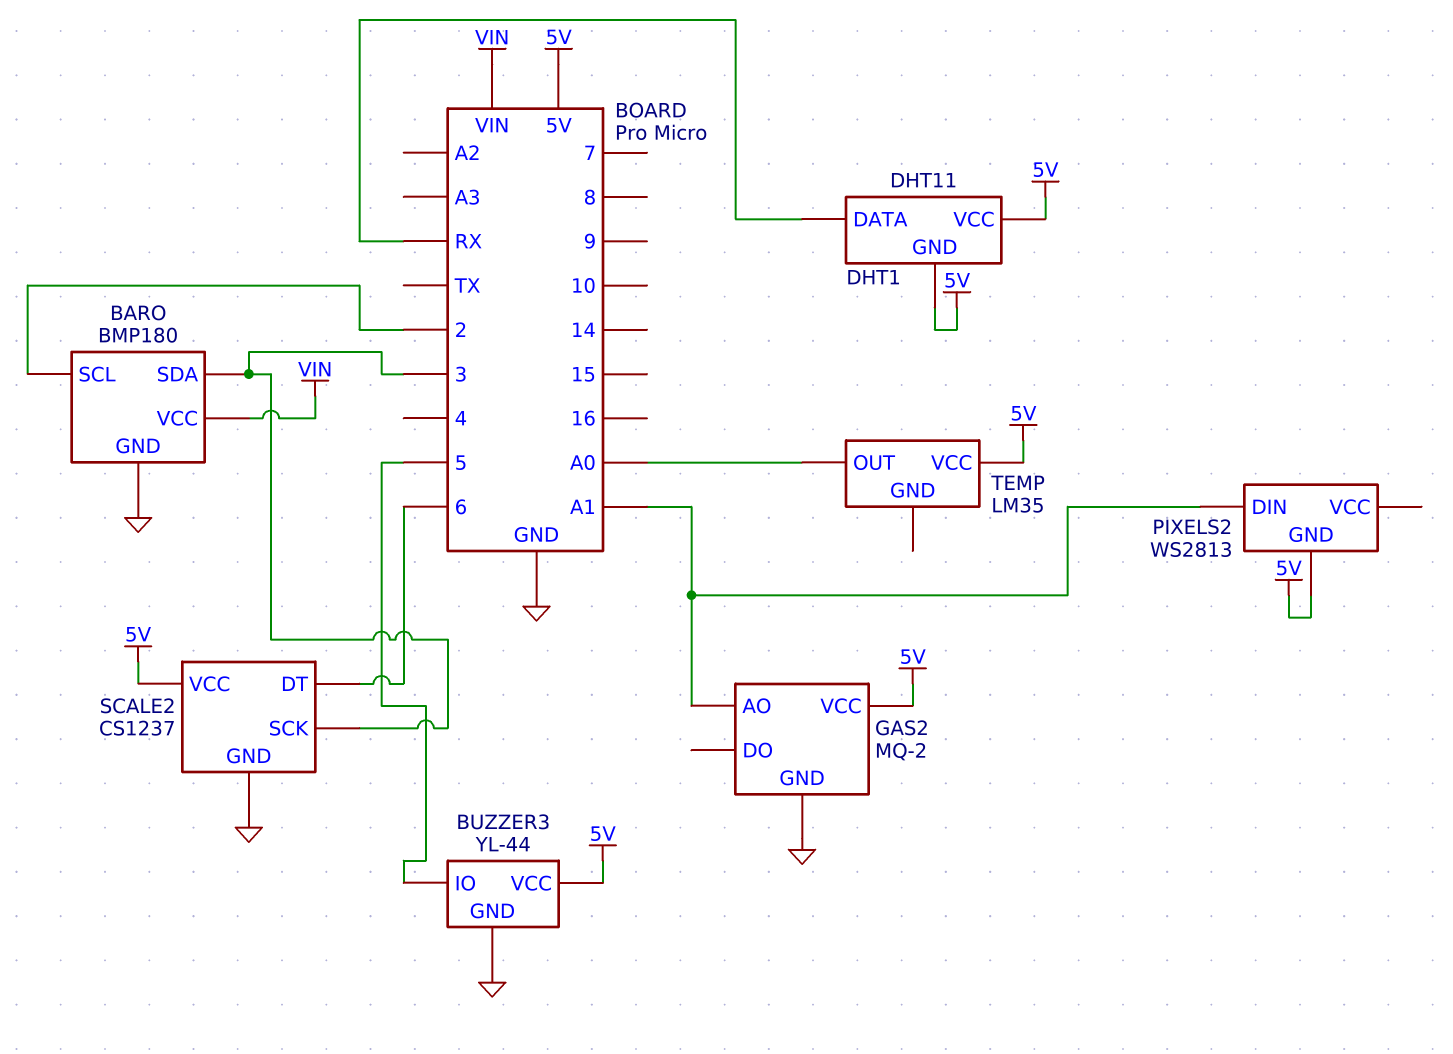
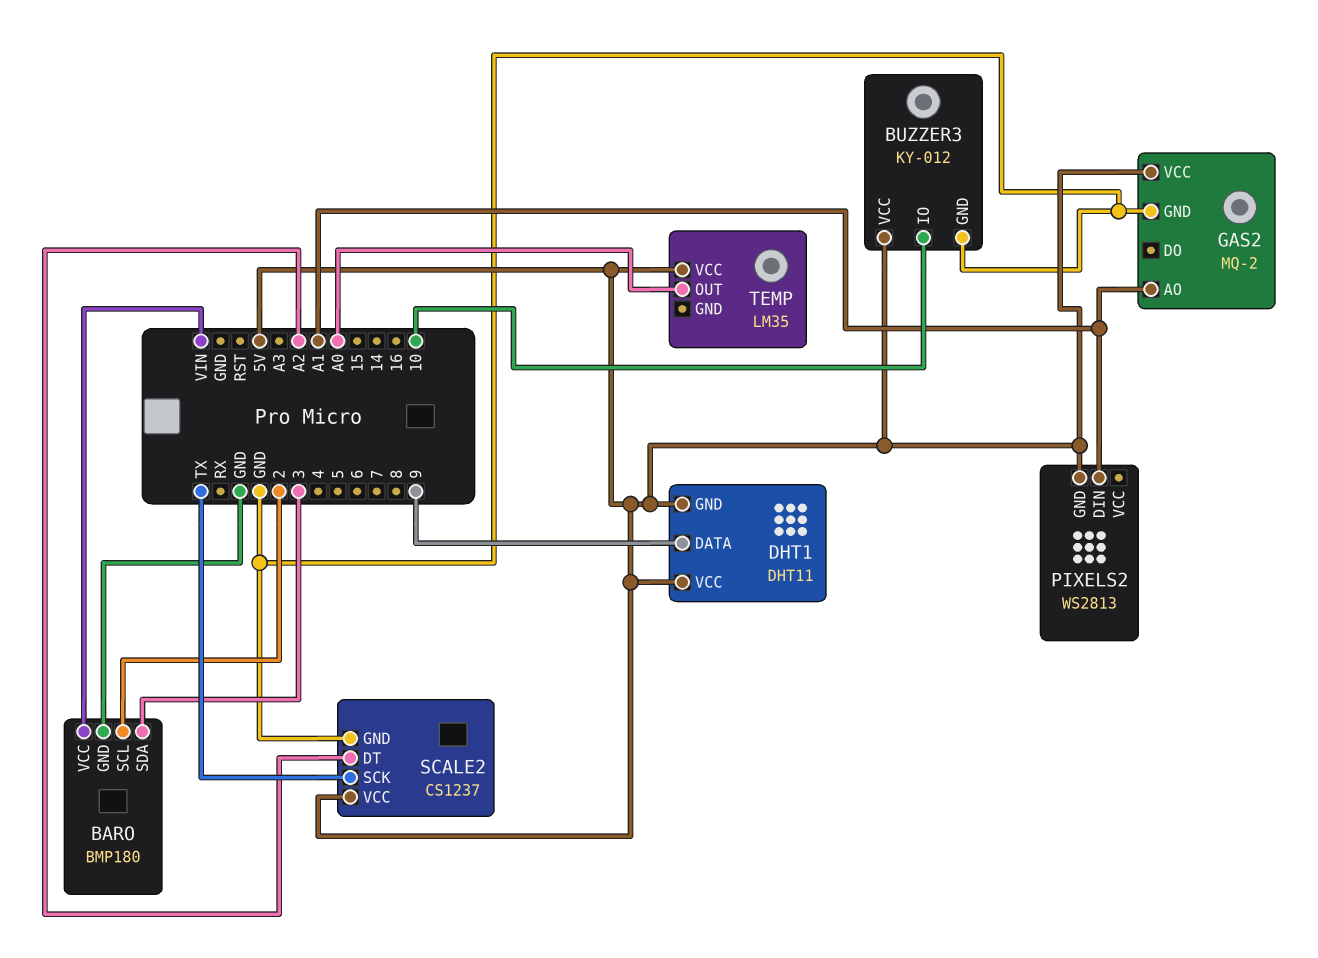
BUZZER3: YL-44 -> KY-012
BUZZER3 pin IO: 5 -> 10
DHT1 pin DATA: RX -> 9
SCALE2 pin DT: 6 -> A2
SCALE2 pin SCK: 3 -> TX

